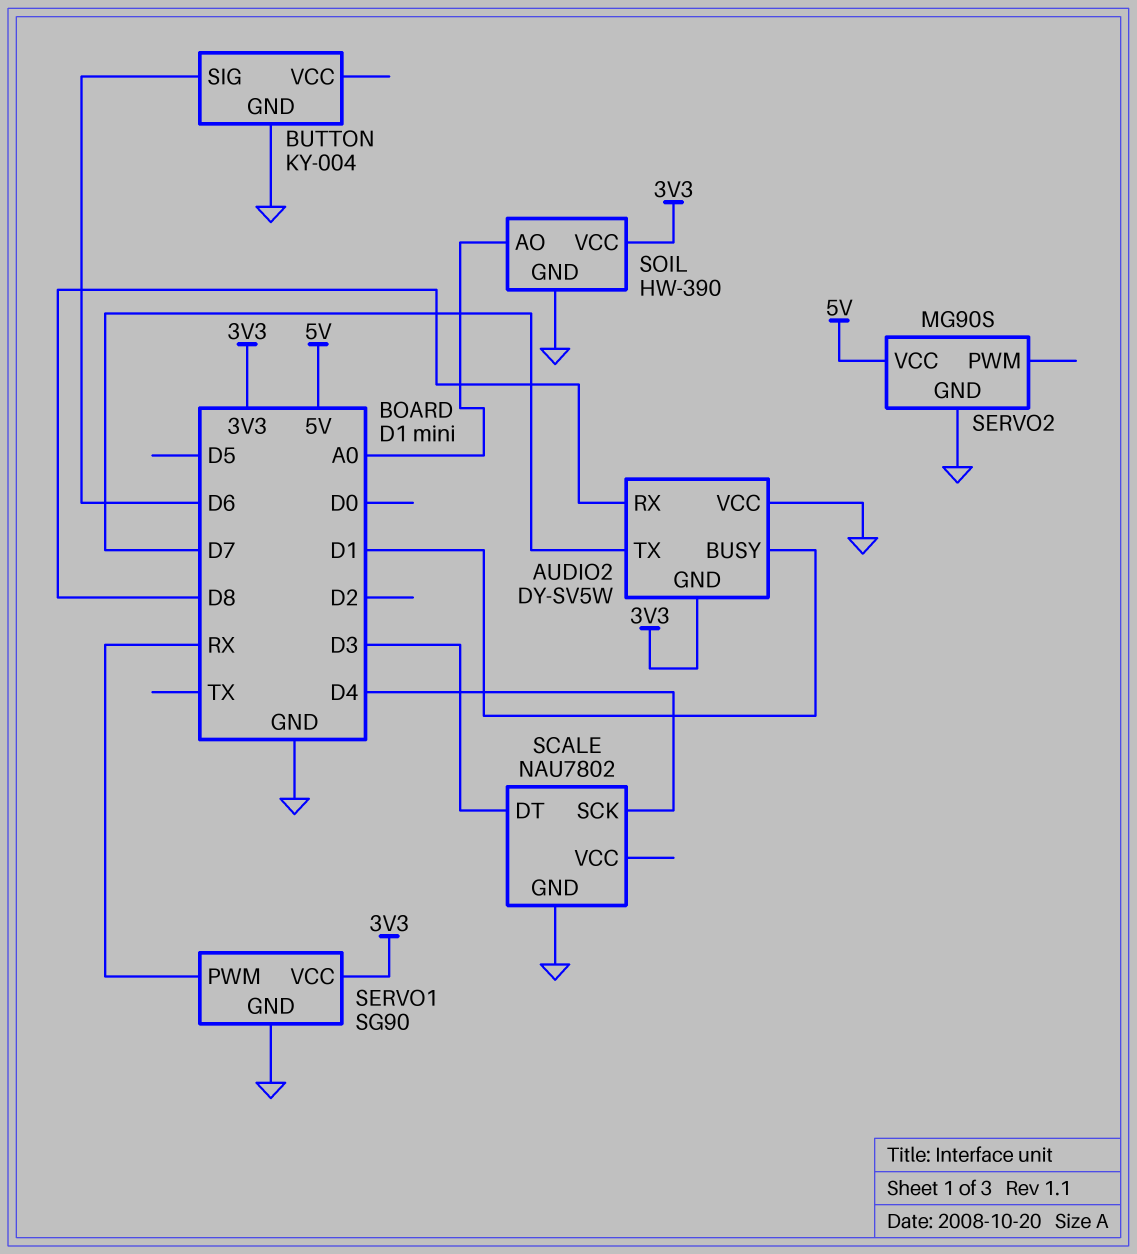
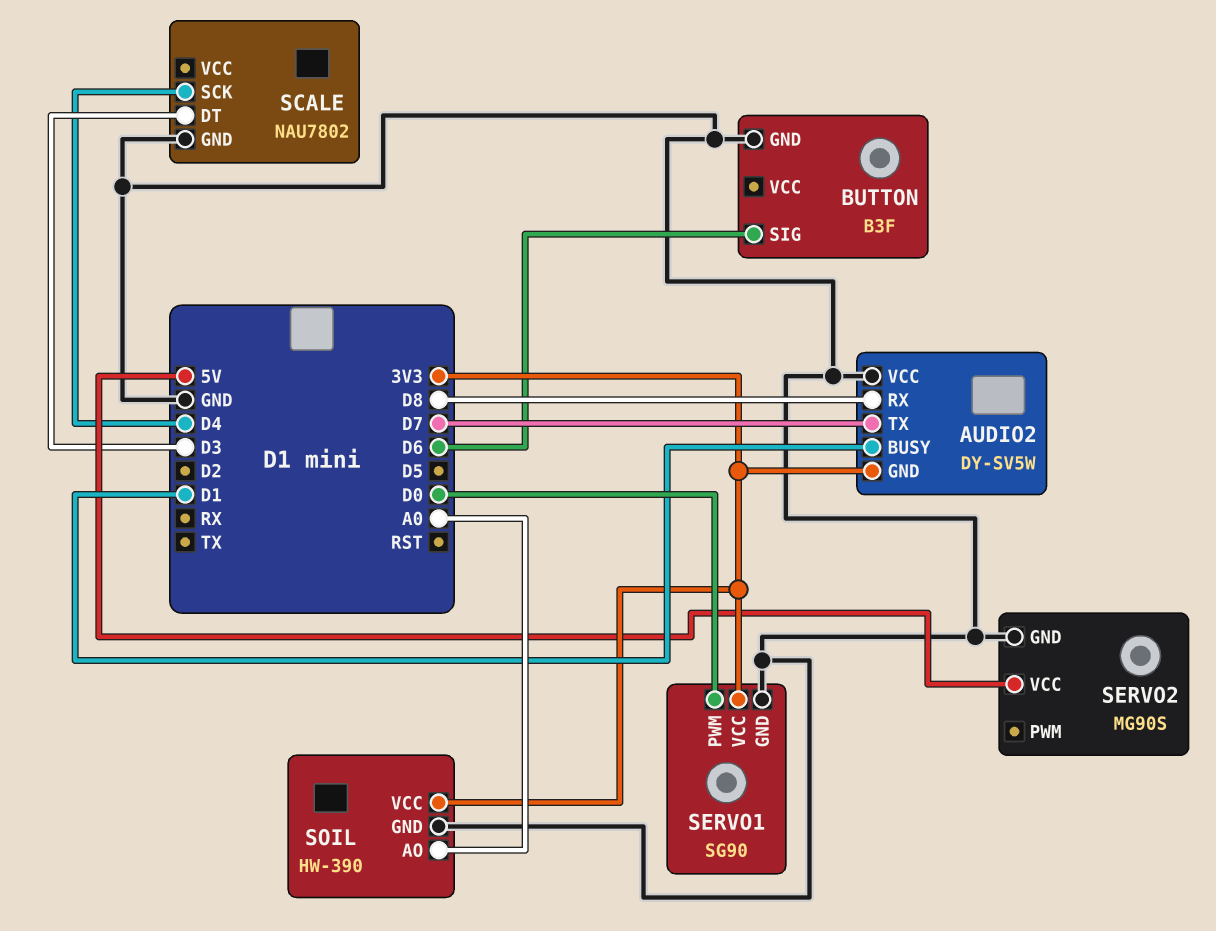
BUTTON: KY-004 -> B3F
SERVO1 pin PWM: RX -> D0

